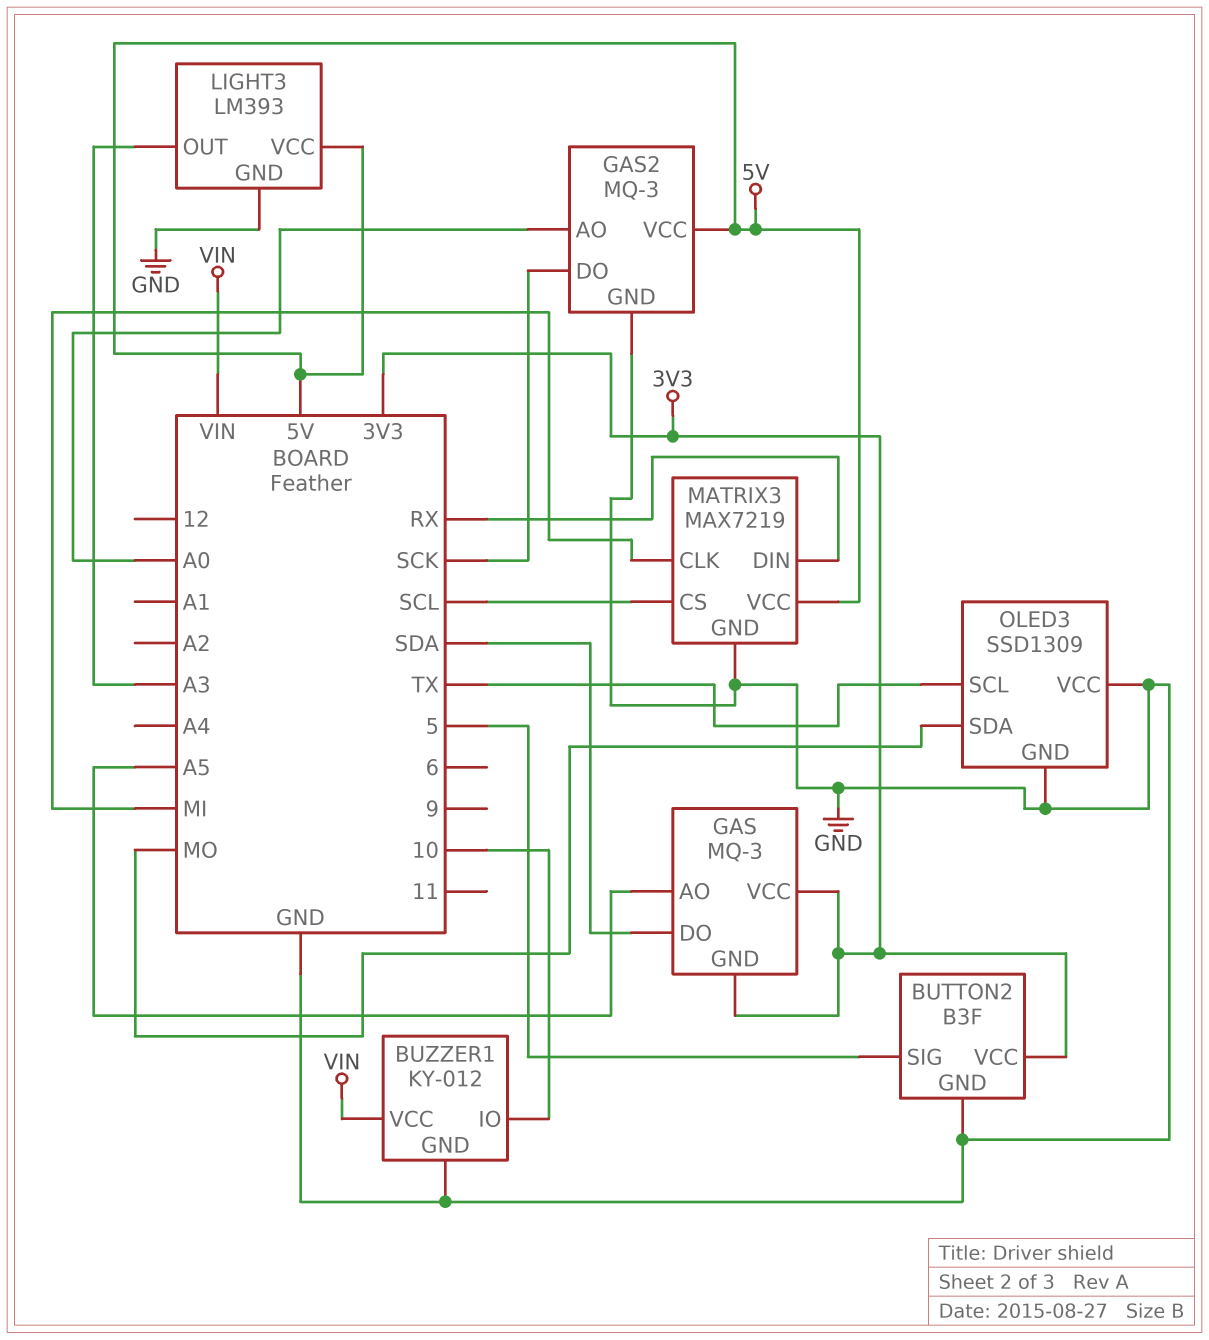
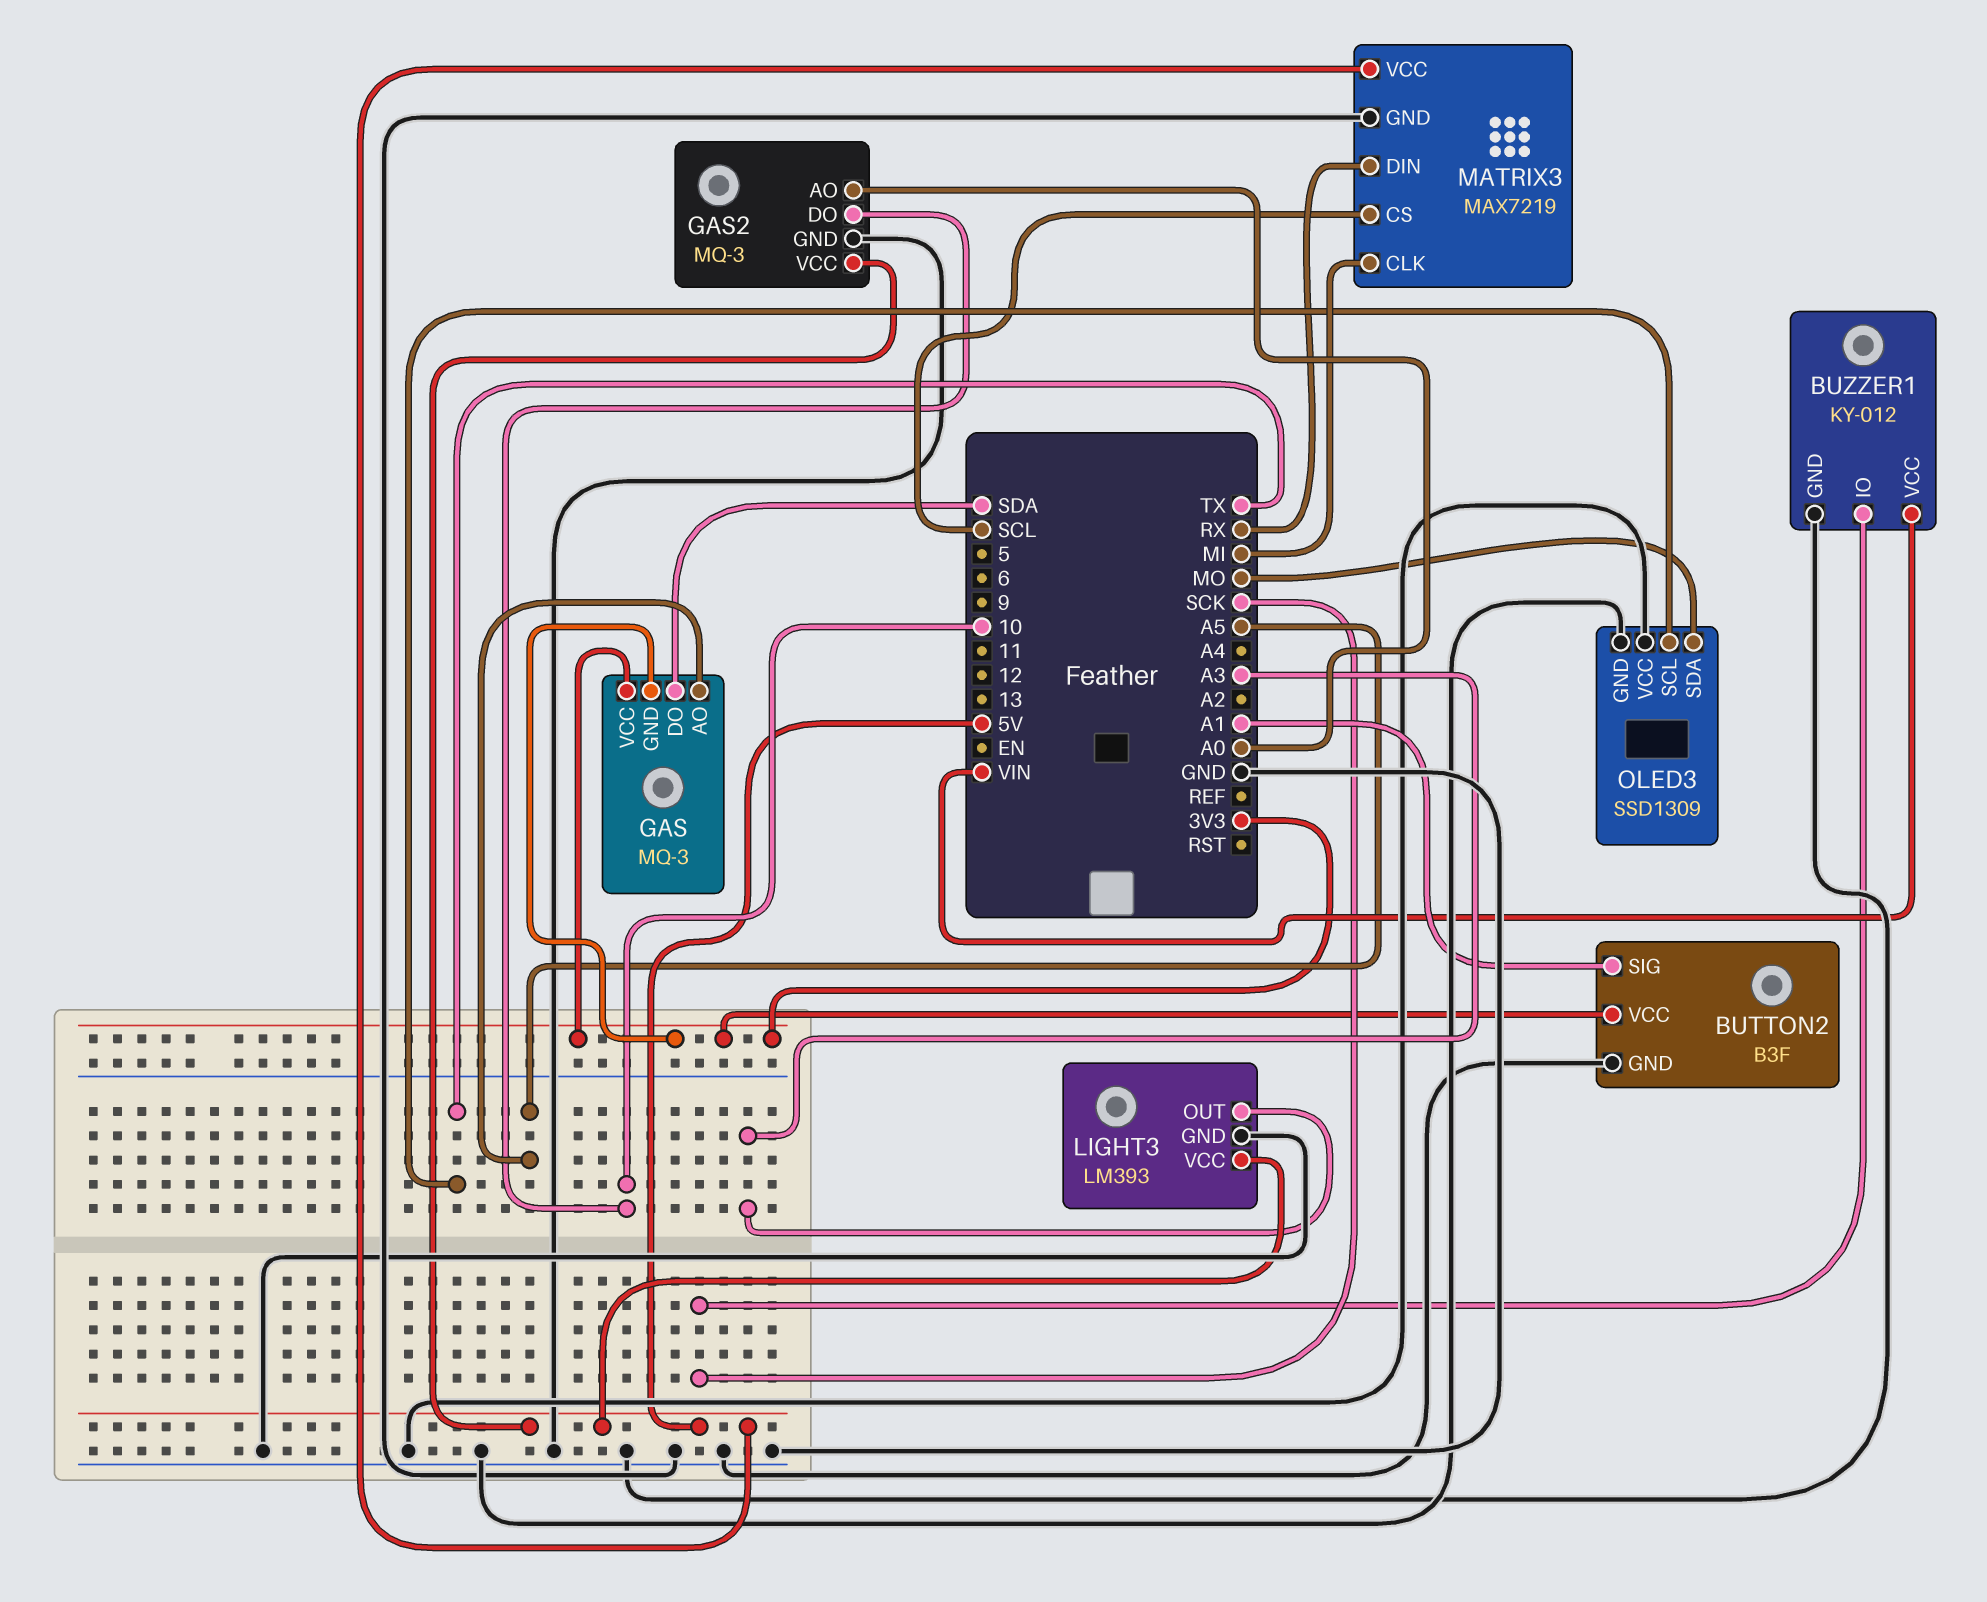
BUTTON2 pin SIG: 5 -> A1
BUZZER1 pin IO: 10 -> SCK
GAS2 pin DO: SCK -> 10

